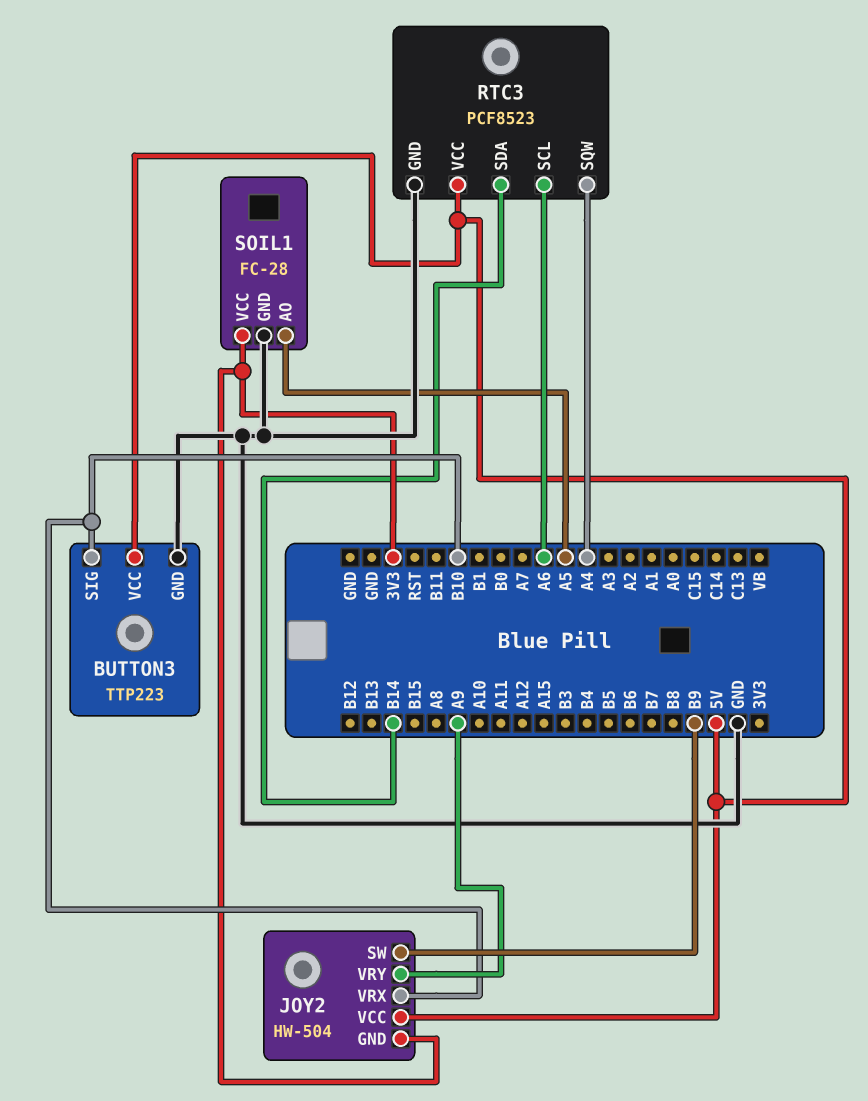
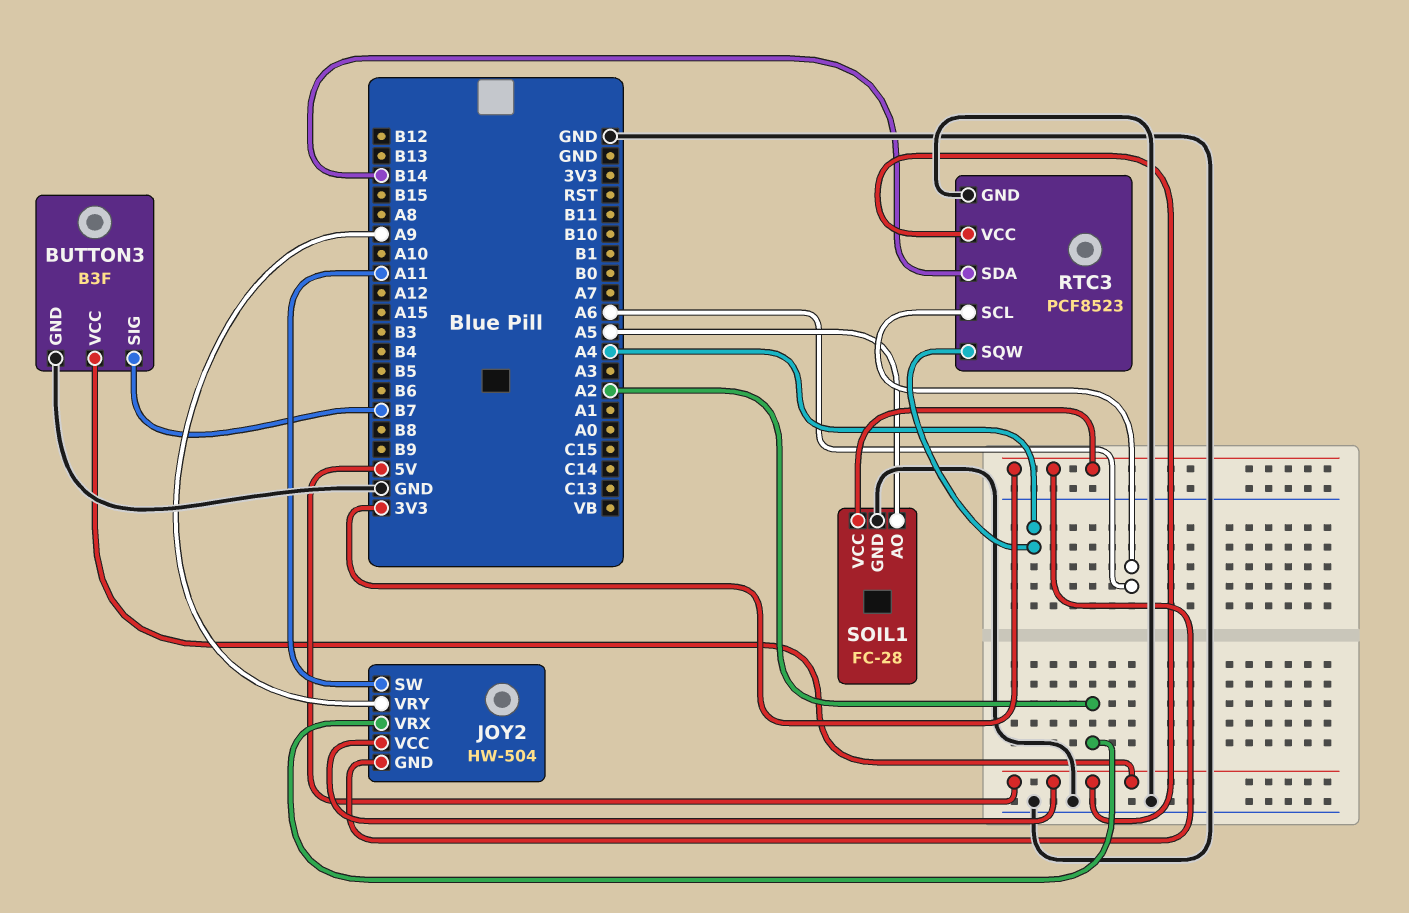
BUTTON3: TTP223 -> B3F
BUTTON3 pin SIG: B10 -> B7
JOY2 pin SW: B9 -> A11
JOY2 pin VRX: B10 -> A2

